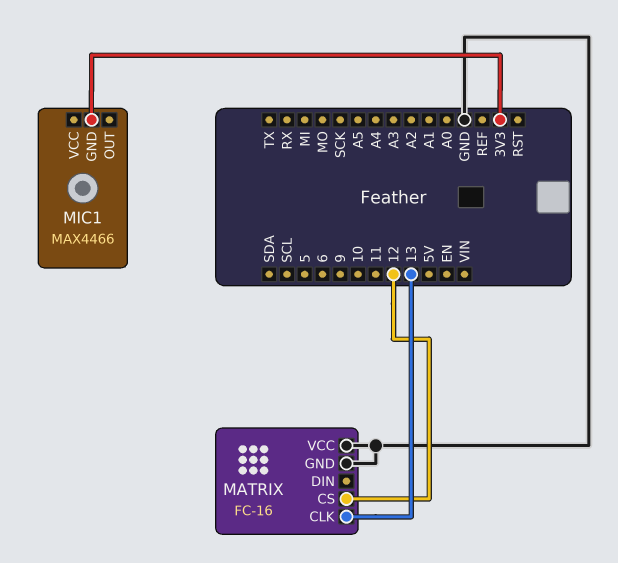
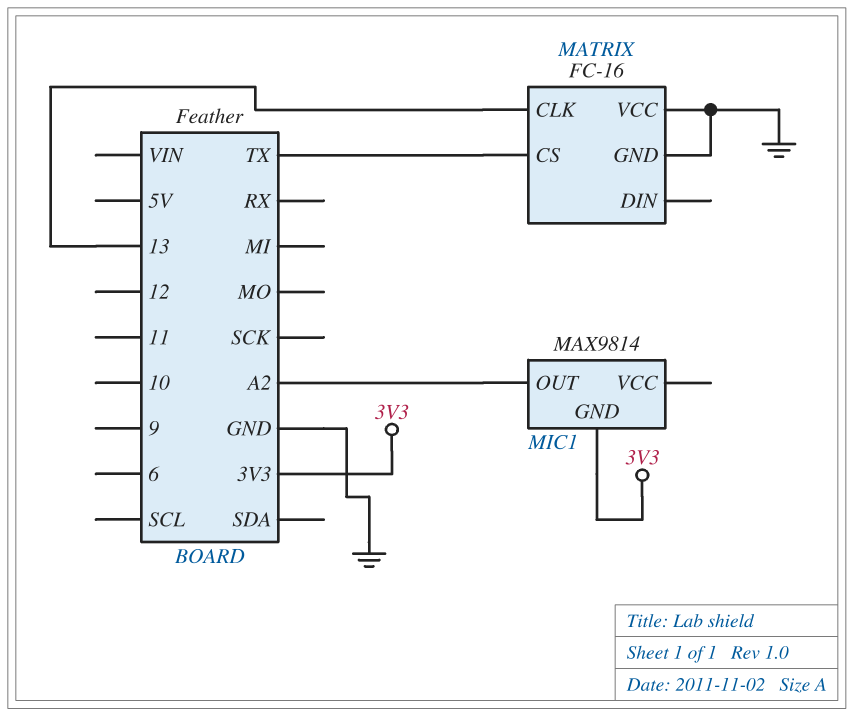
MATRIX pin CS: 12 -> TX
MIC1: MAX4466 -> MAX9814
MIC1 pin OUT: none -> A2

